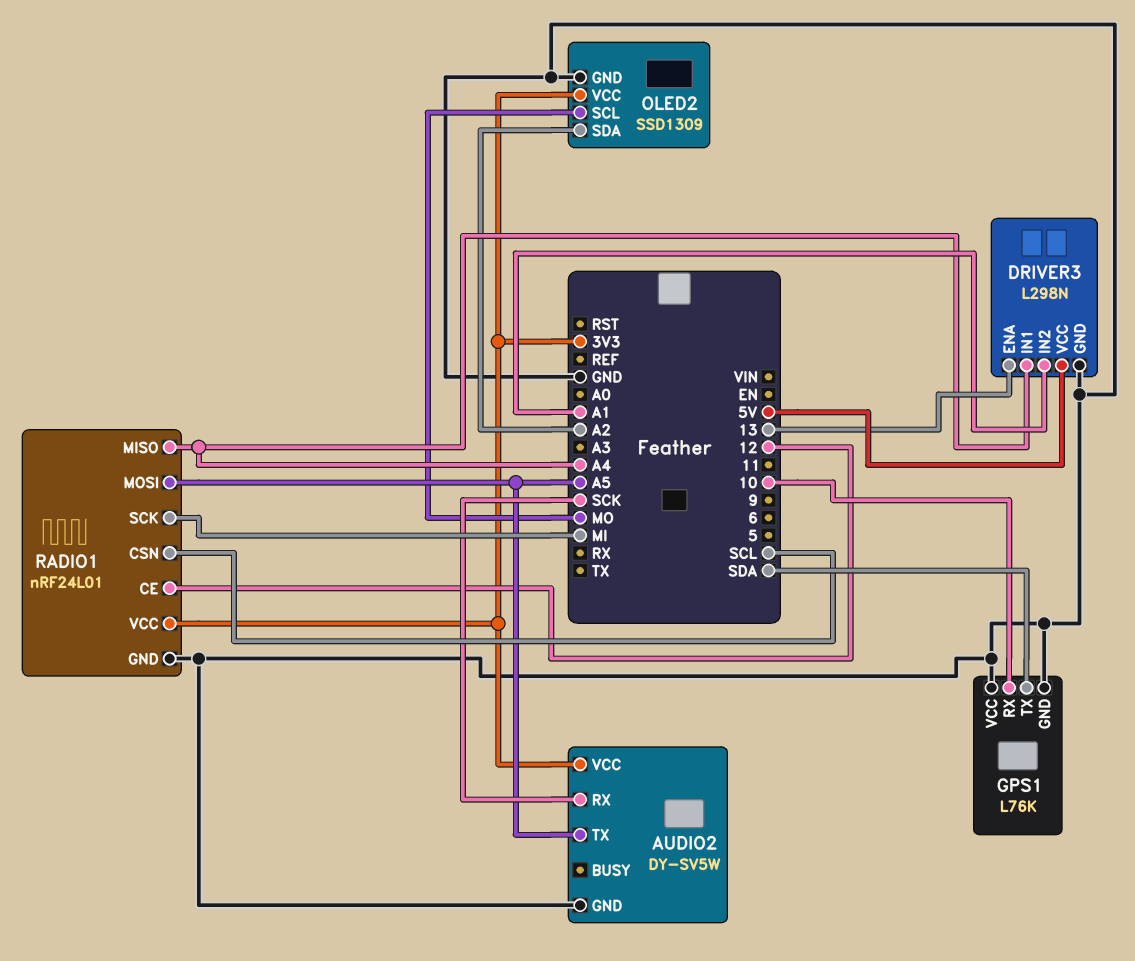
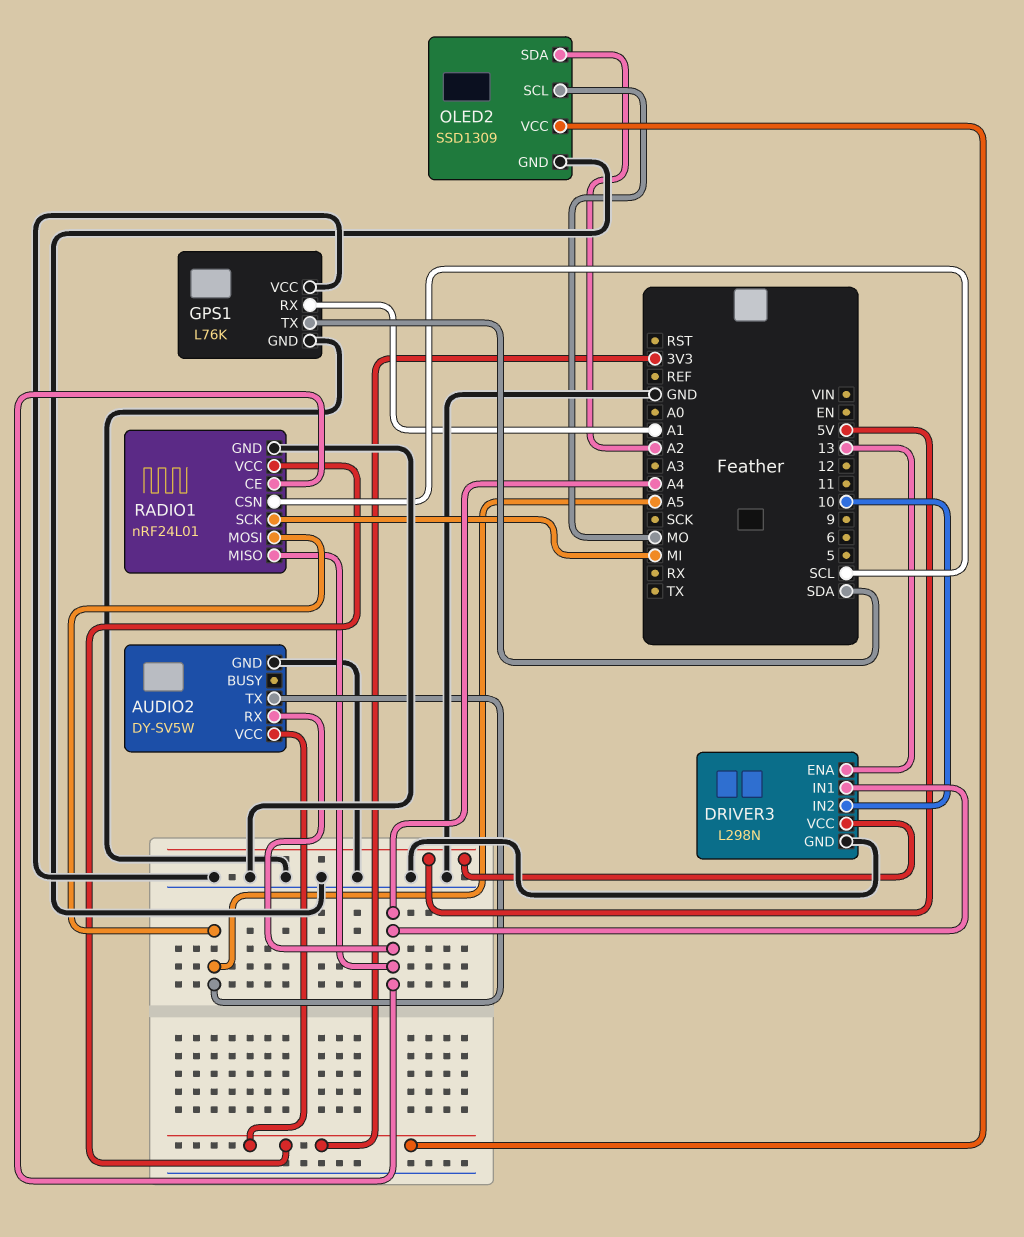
AUDIO2 pin RX: SCK -> A4
DRIVER3 pin IN2: A1 -> 10
GPS1 pin RX: 10 -> A1
RADIO1 pin CE: 12 -> A4

